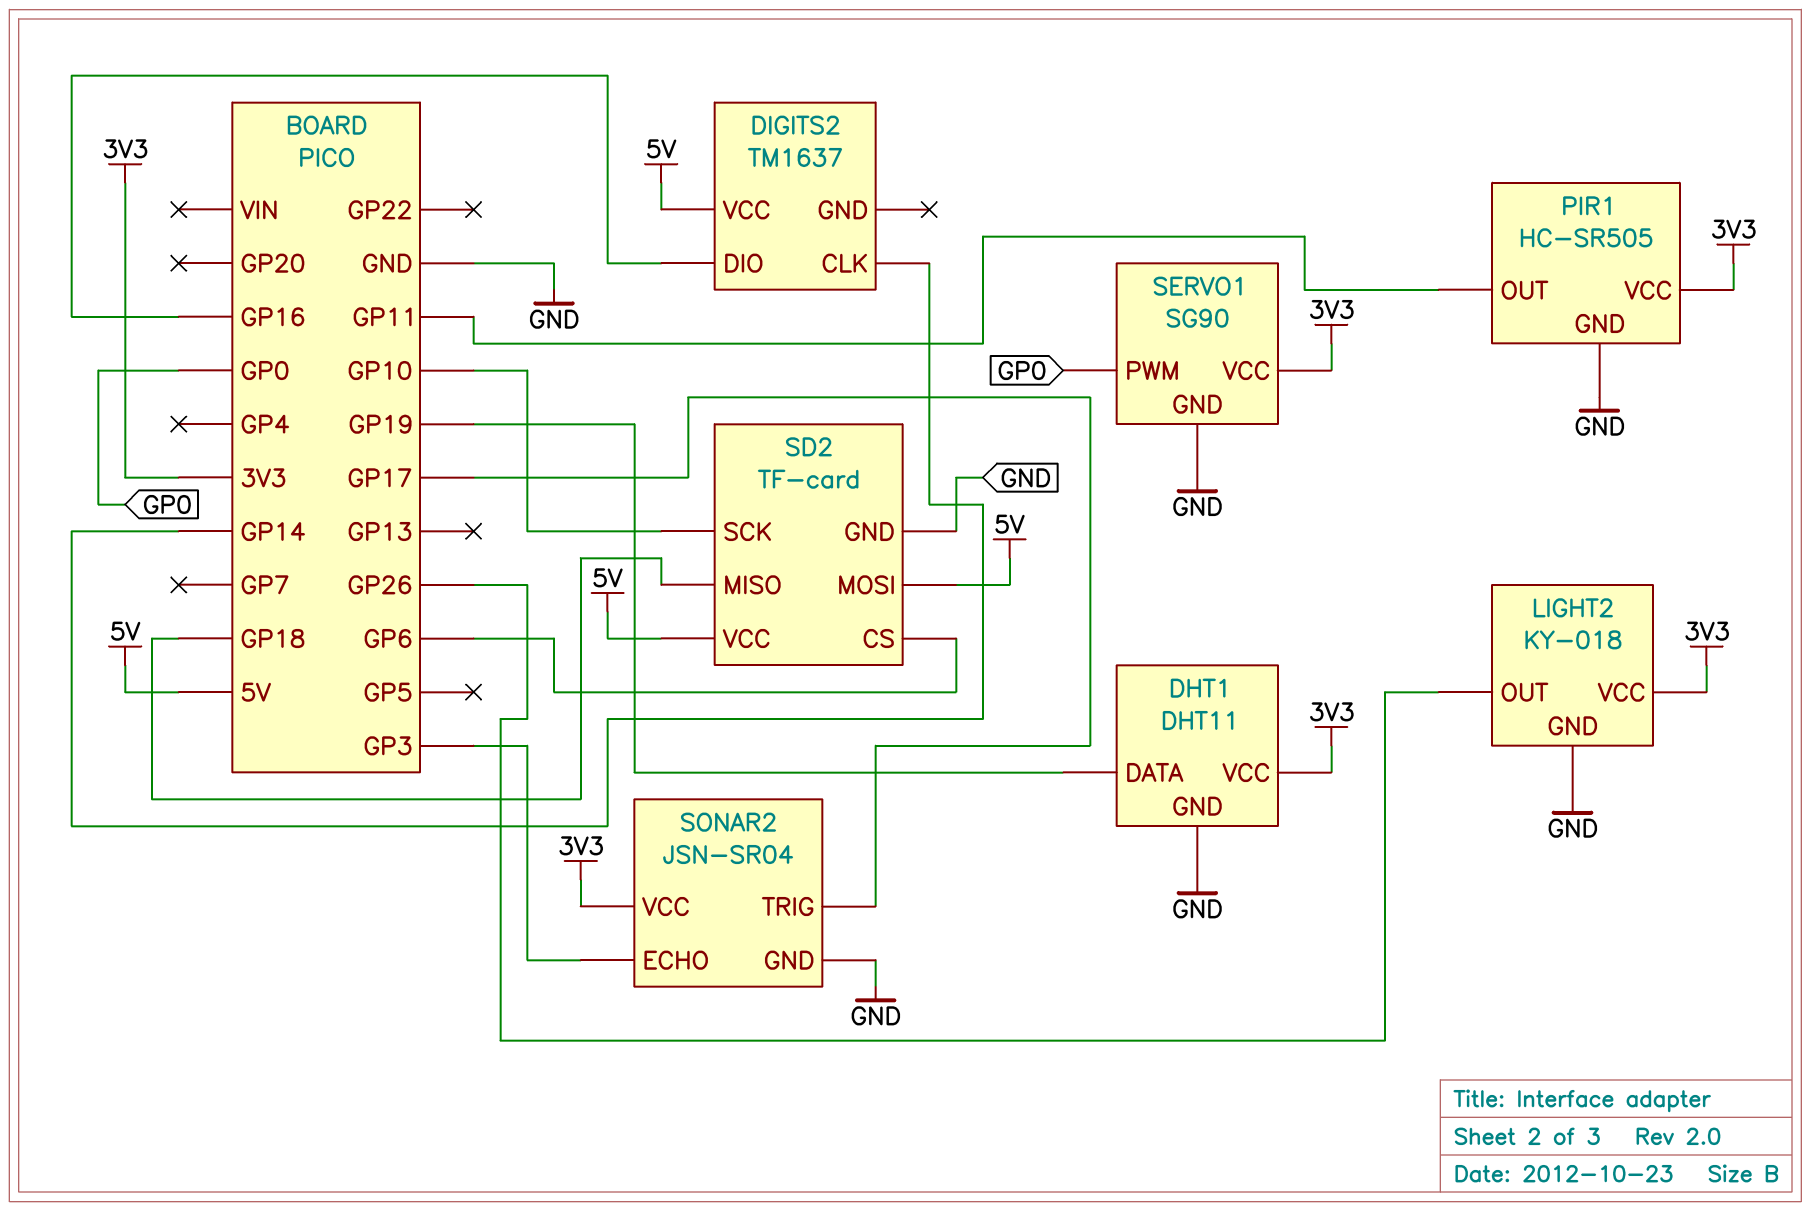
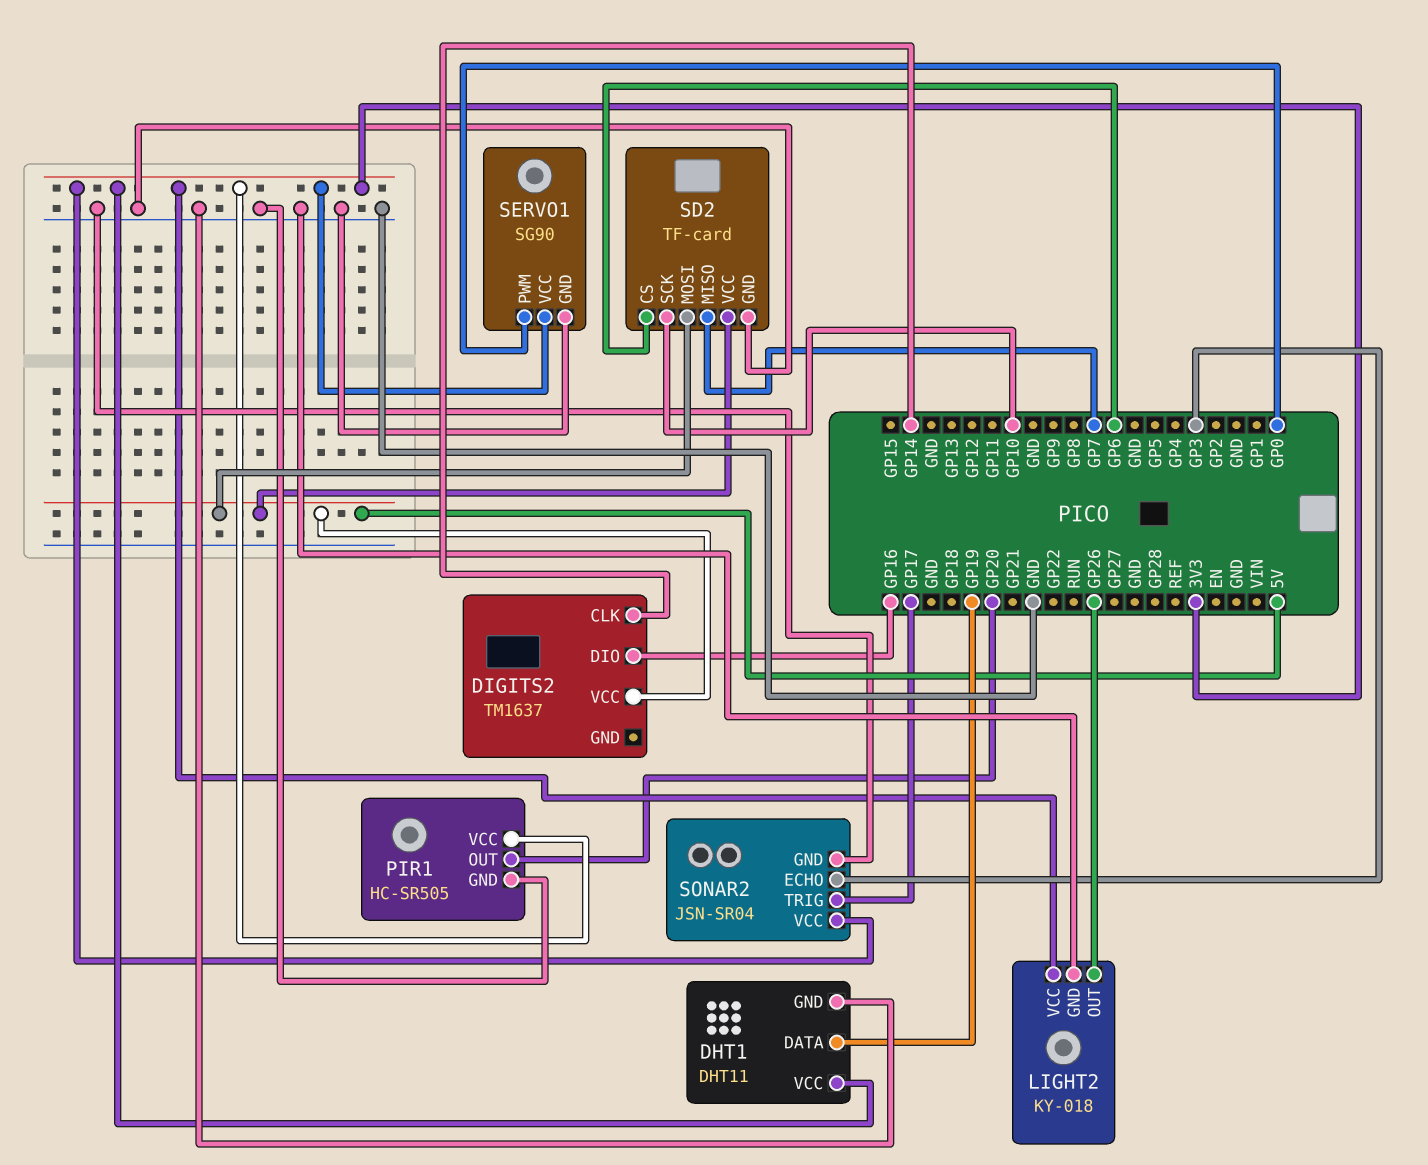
PIR1 pin OUT: GP11 -> GP20
SD2 pin MISO: GP18 -> GP7

